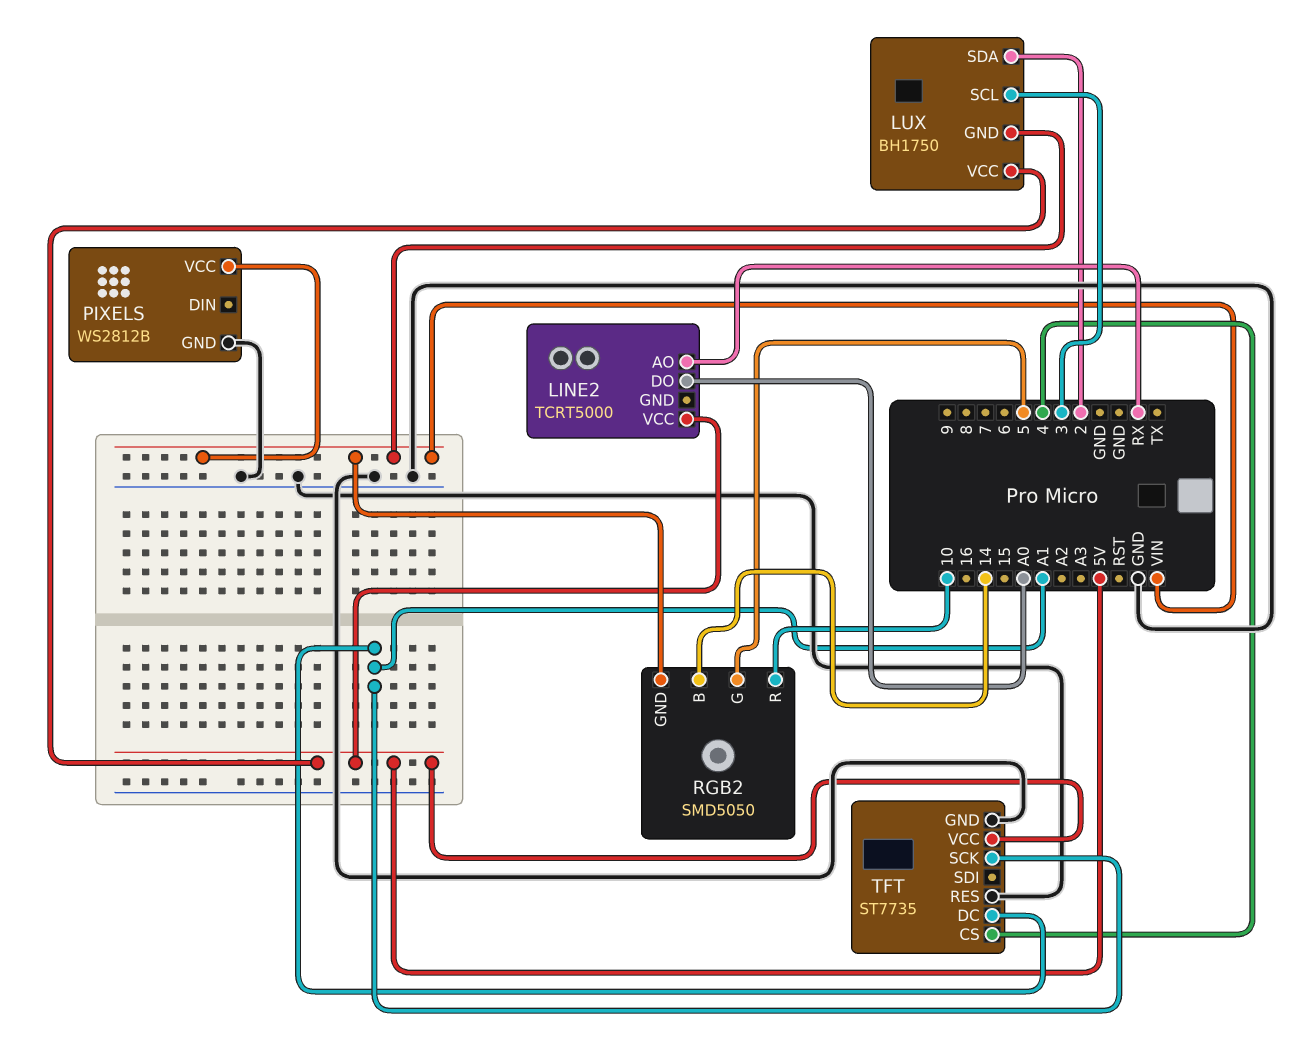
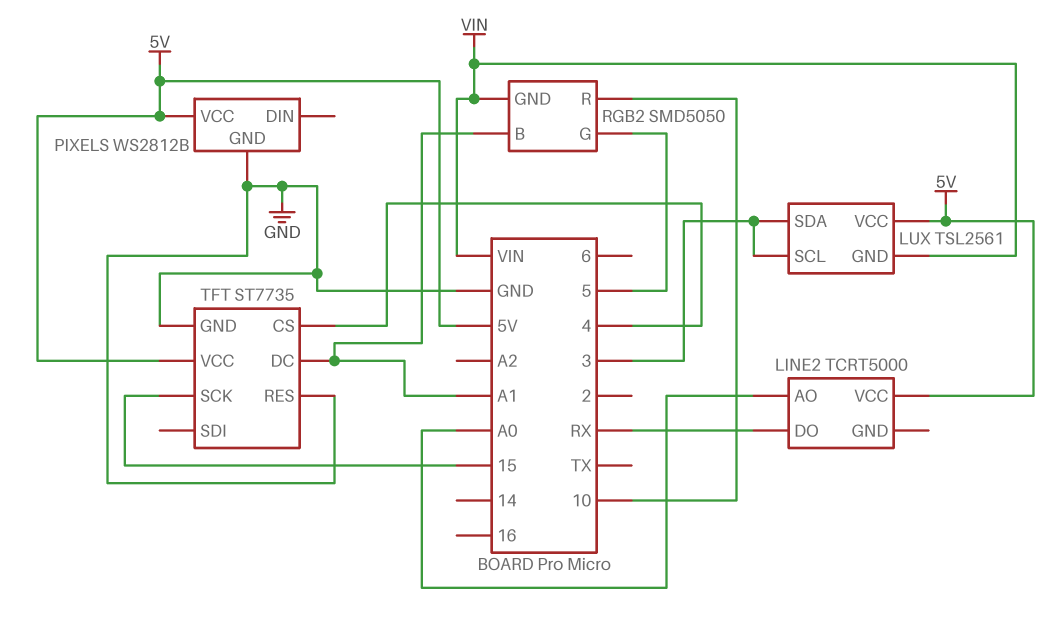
LINE2 pin AO: RX -> A0
LINE2 pin DO: A0 -> RX
LUX: BH1750 -> TSL2561
LUX pin SDA: 2 -> 3
PIXELS pin VCC: VIN -> 5V
RGB2 pin B: 14 -> A1
TFT pin SCK: A1 -> 15

